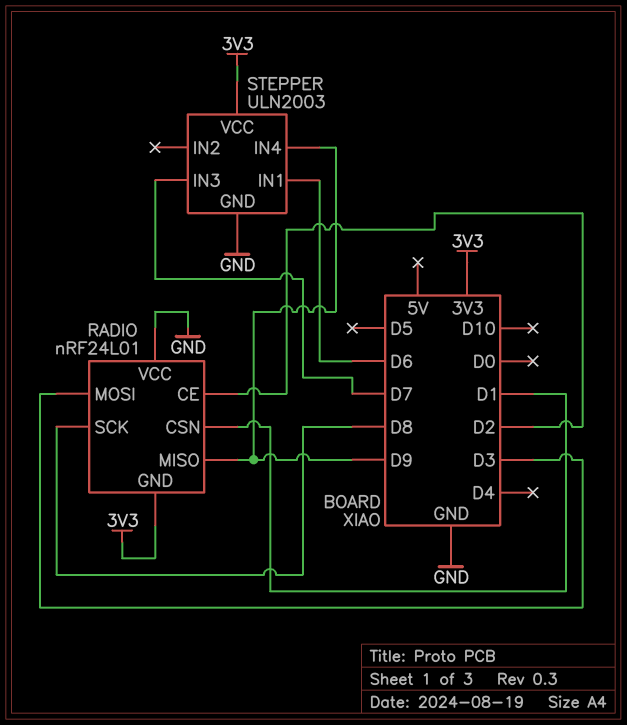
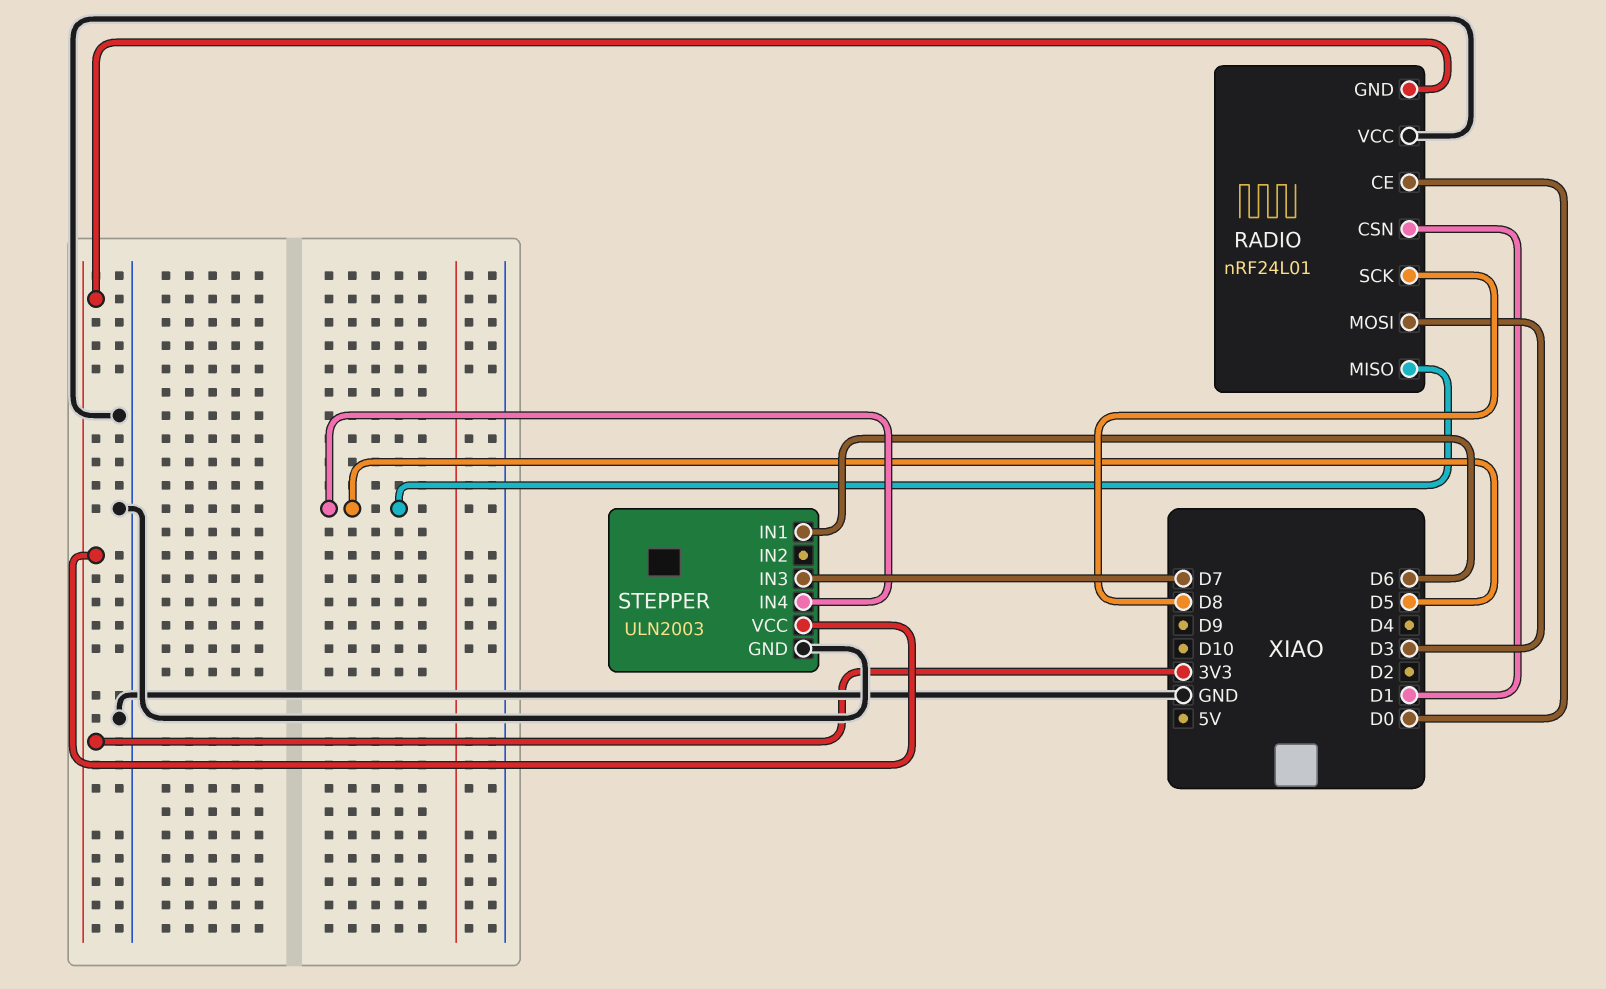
RADIO pin CE: D2 -> D0
RADIO pin MISO: D9 -> D5
STEPPER pin IN4: D9 -> D5

